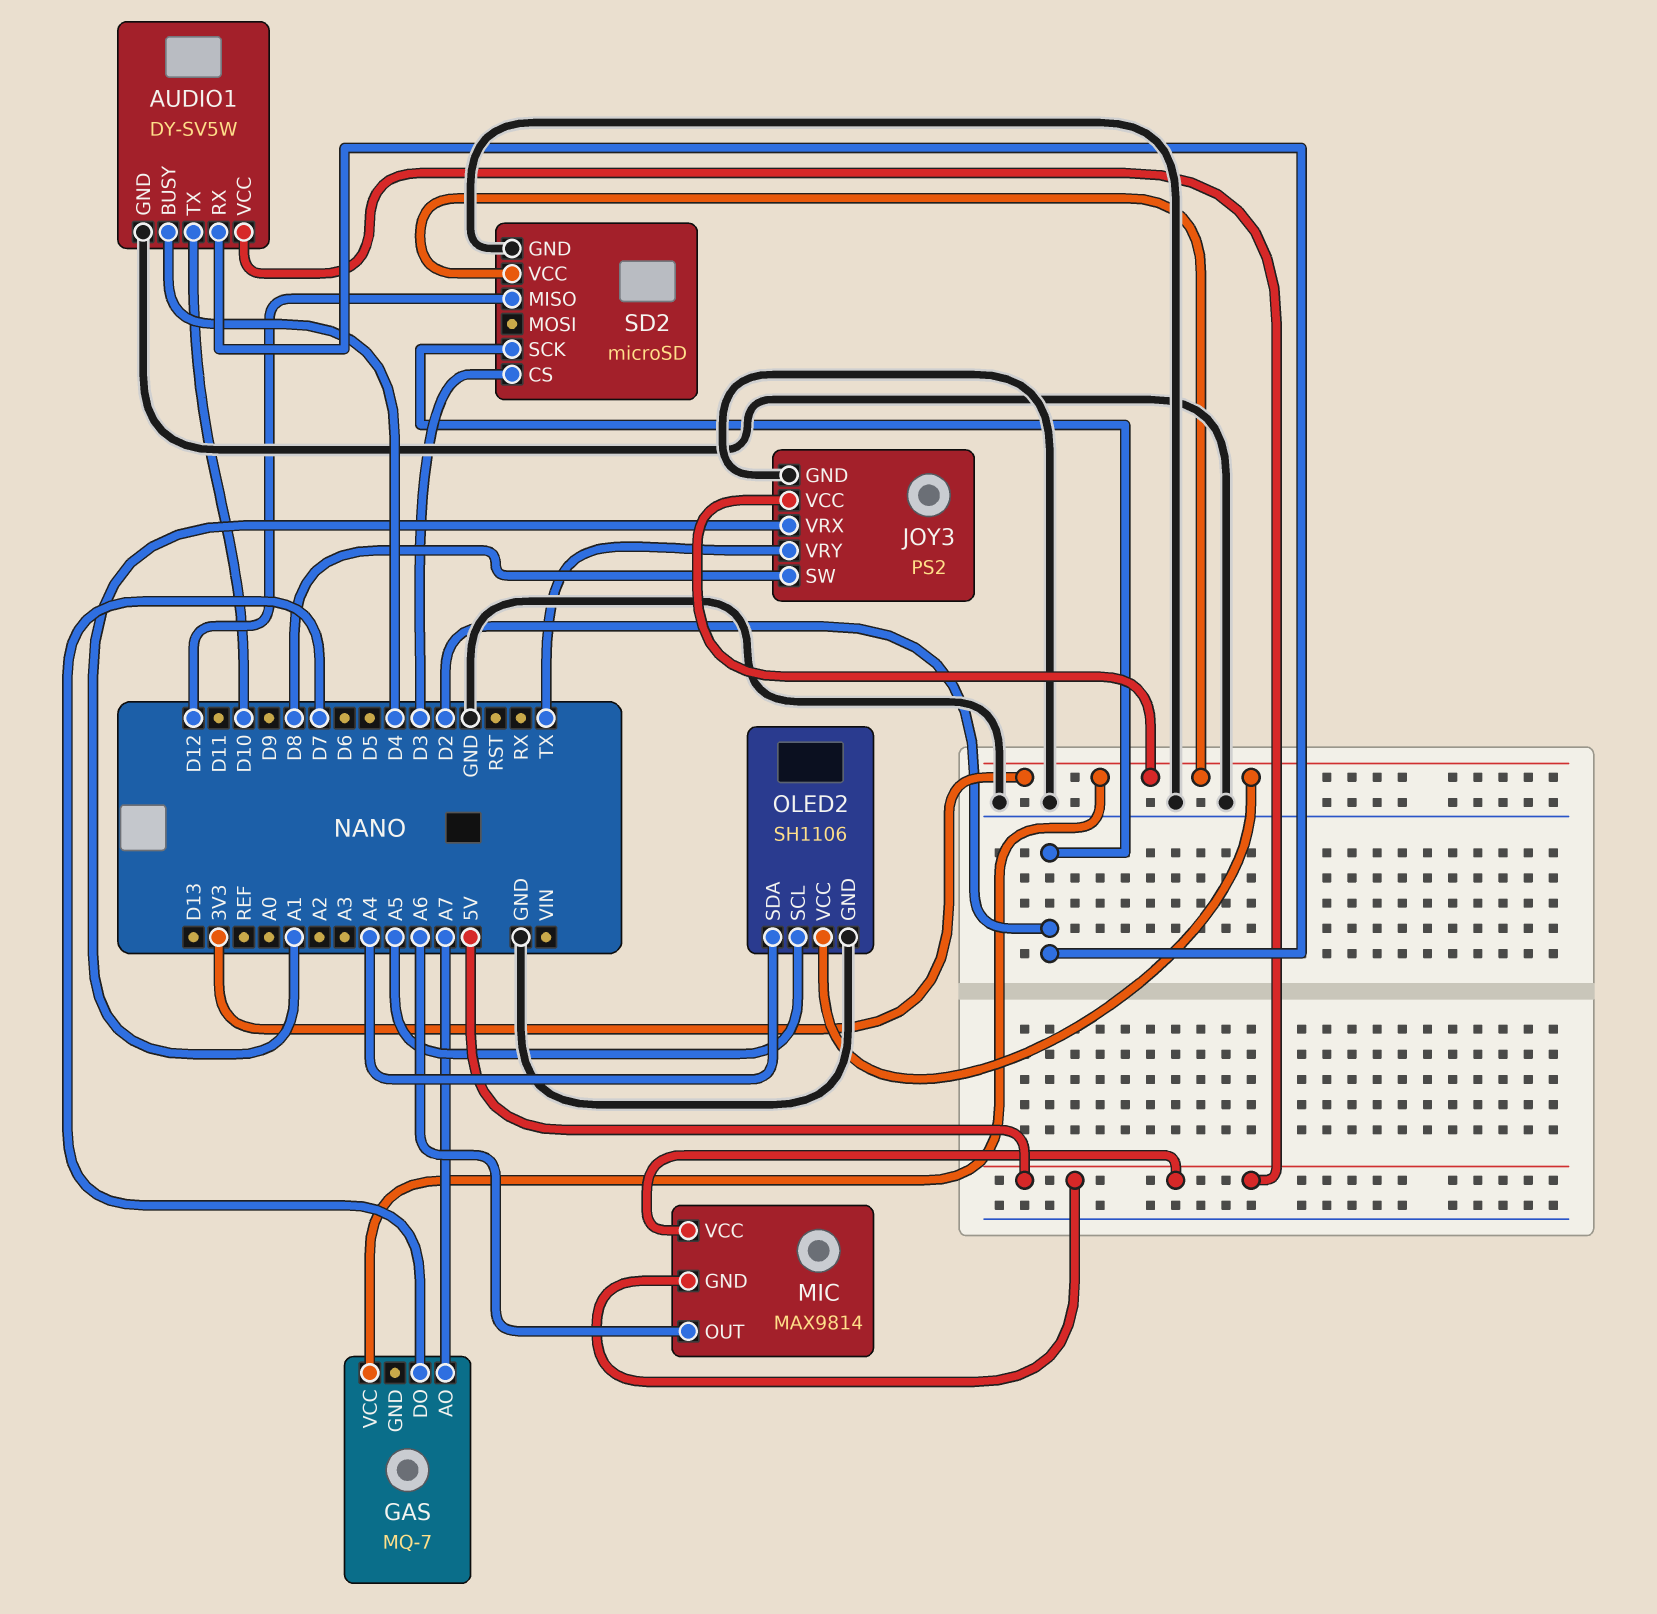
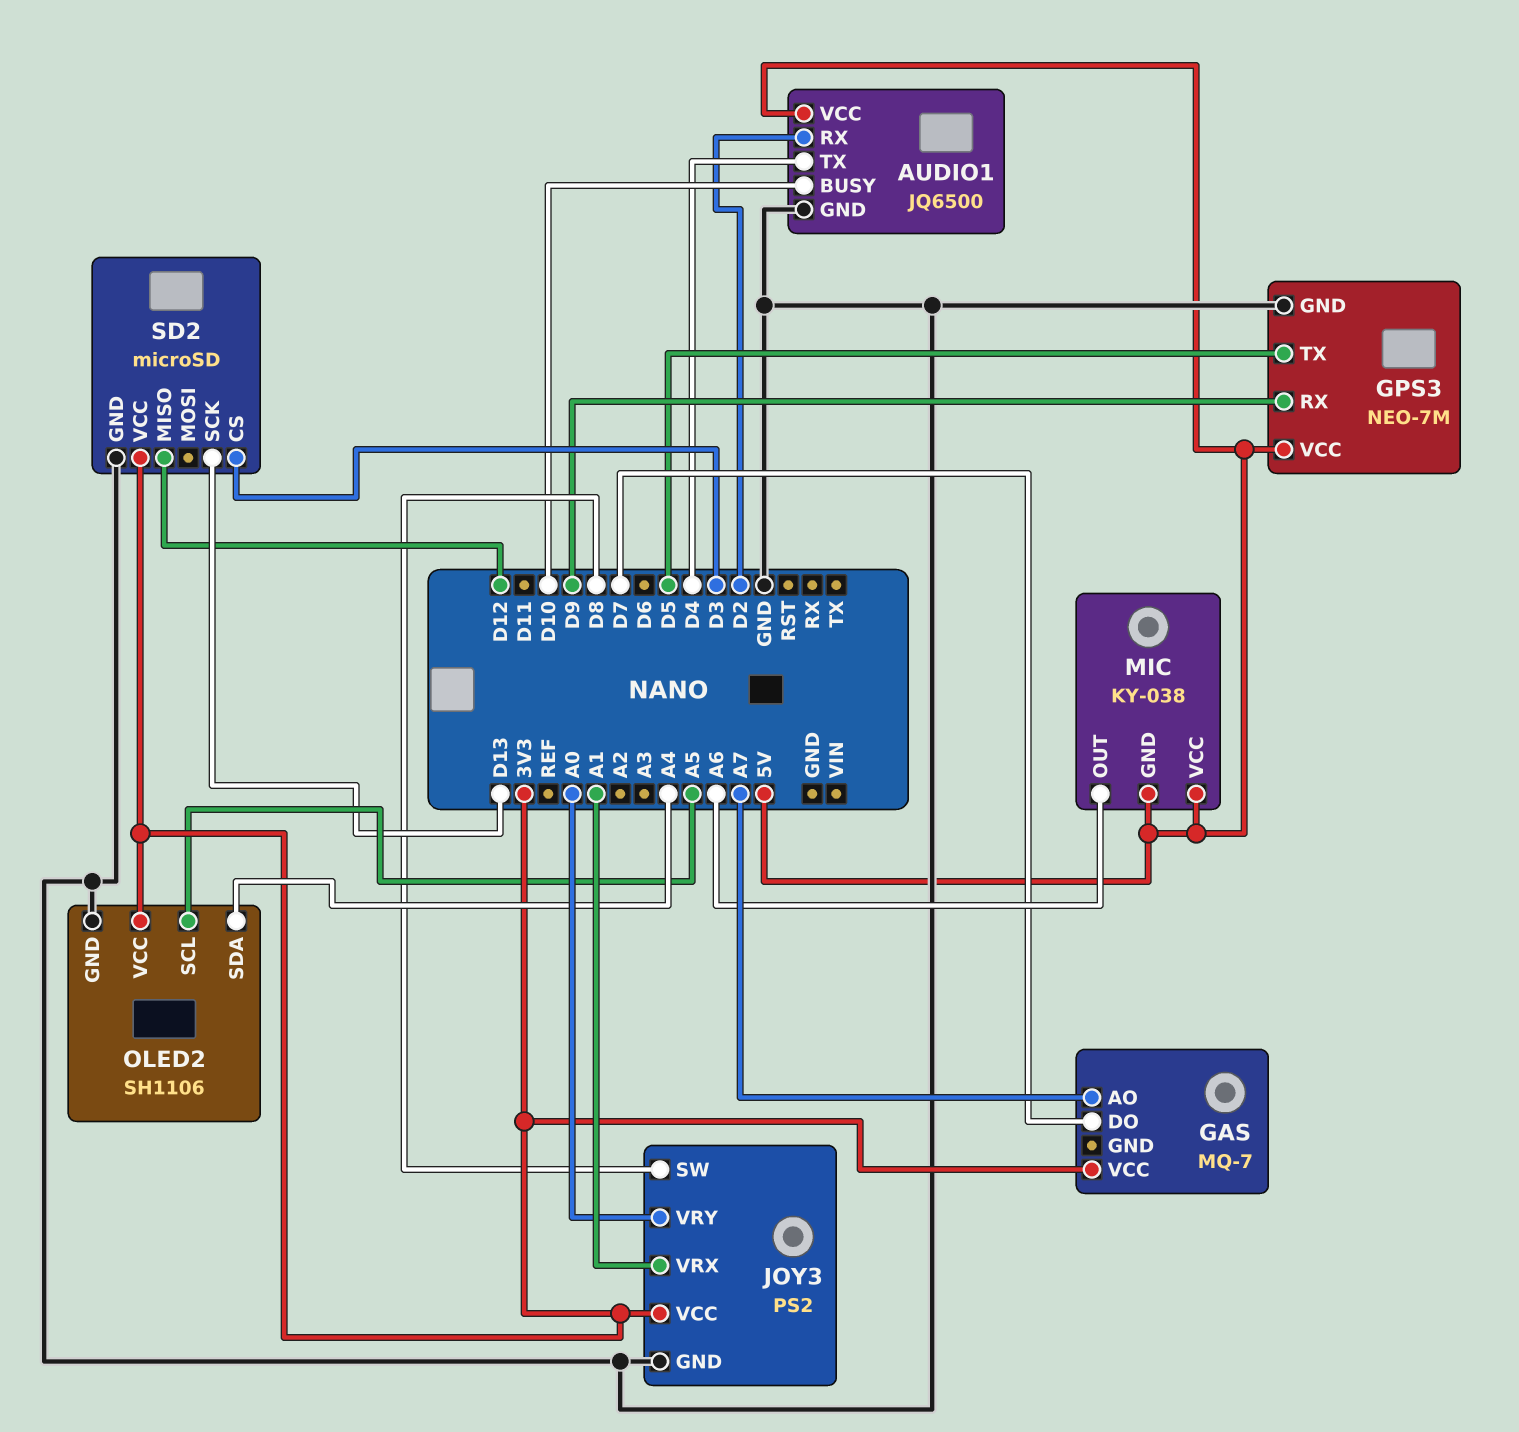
AUDIO1: DY-SV5W -> JQ6500
AUDIO1 pin BUSY: D4 -> D10
AUDIO1 pin TX: D10 -> D4
GPS3: none -> NEO-7M
GPS3 pin GND: none -> GND
GPS3 pin RX: none -> D9
GPS3 pin TX: none -> D5
GPS3 pin VCC: none -> 5V
JOY3 pin VRY: TX -> A0
MIC: MAX9814 -> KY-038
SD2 pin SCK: D2 -> D13

